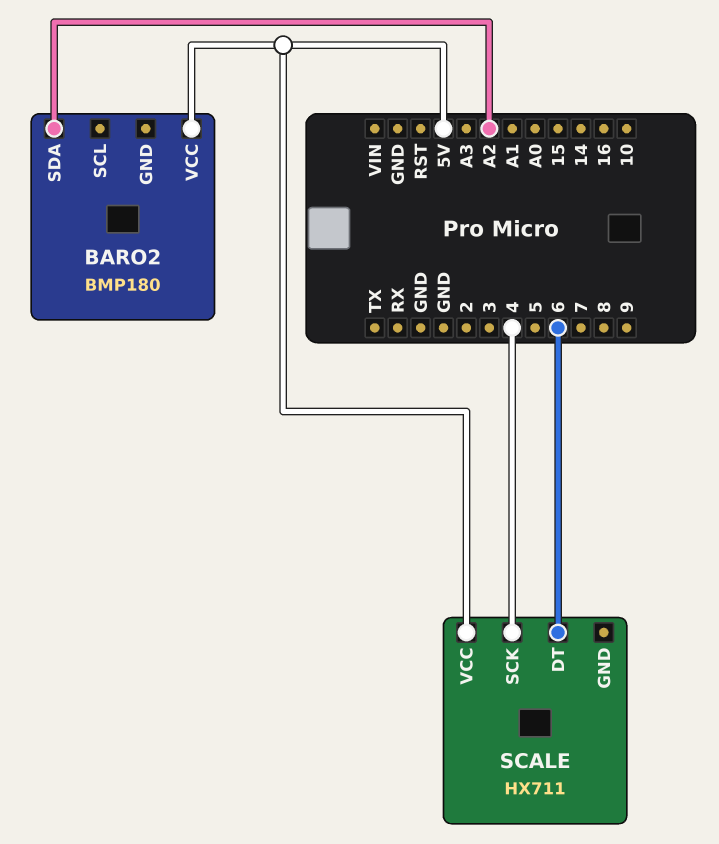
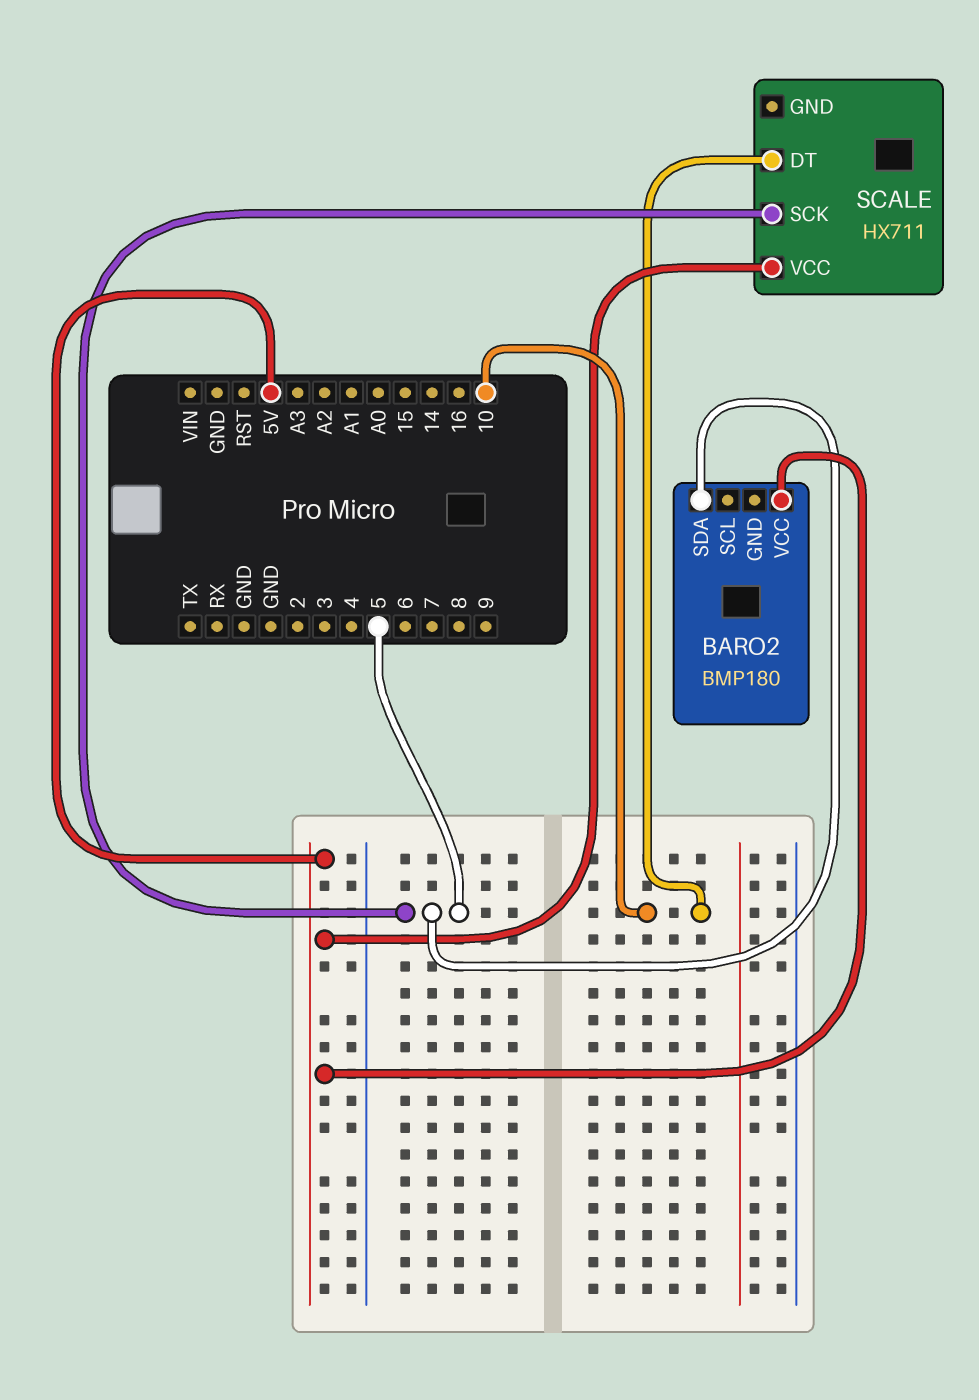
BARO2 pin SDA: A2 -> 5
SCALE pin DT: 6 -> 10
SCALE pin SCK: 4 -> 5

